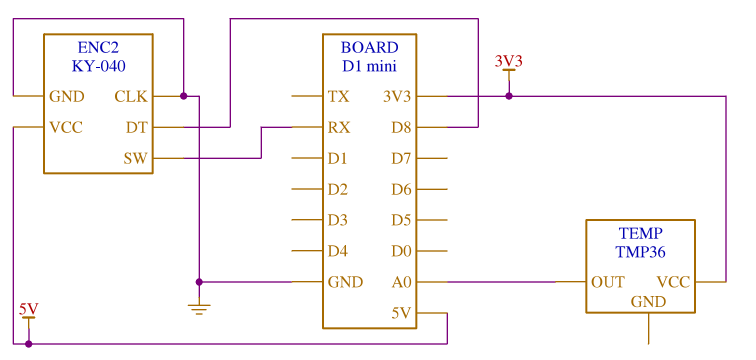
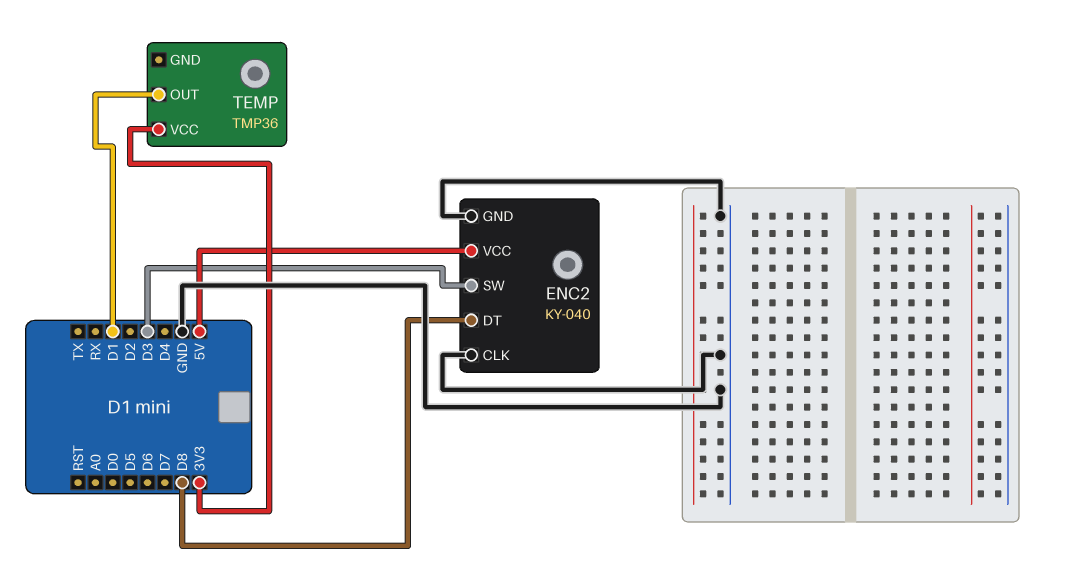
ENC2 pin SW: RX -> D3
TEMP pin OUT: A0 -> D1

